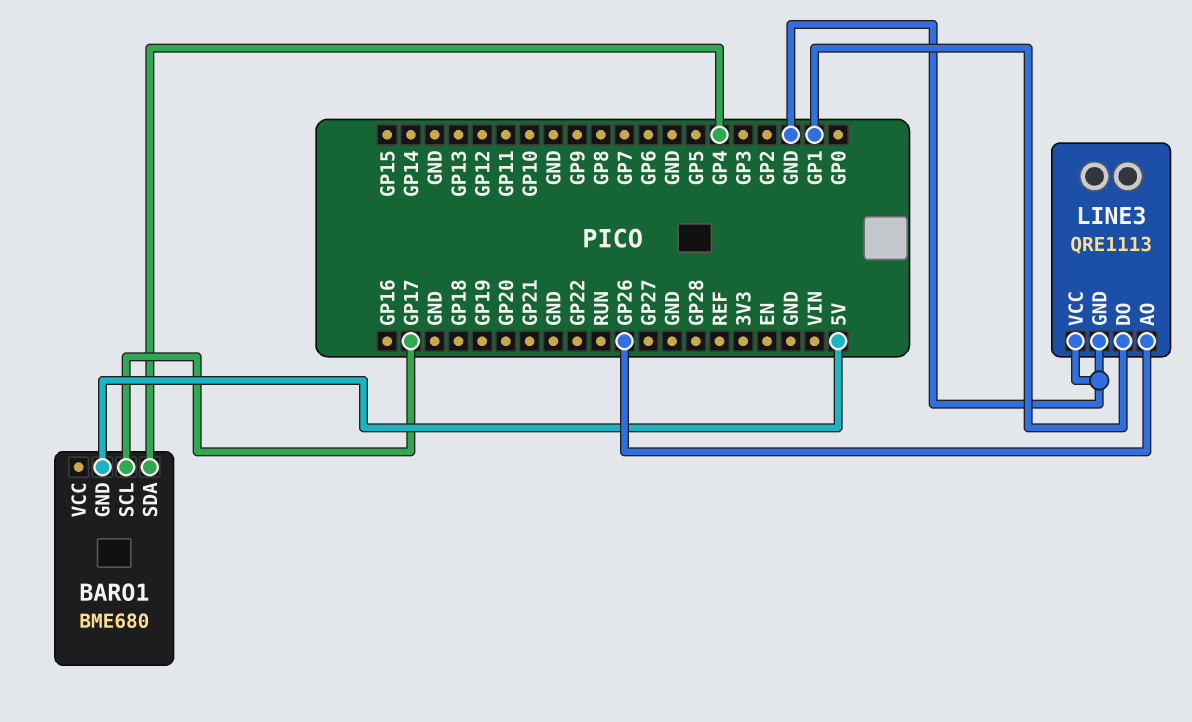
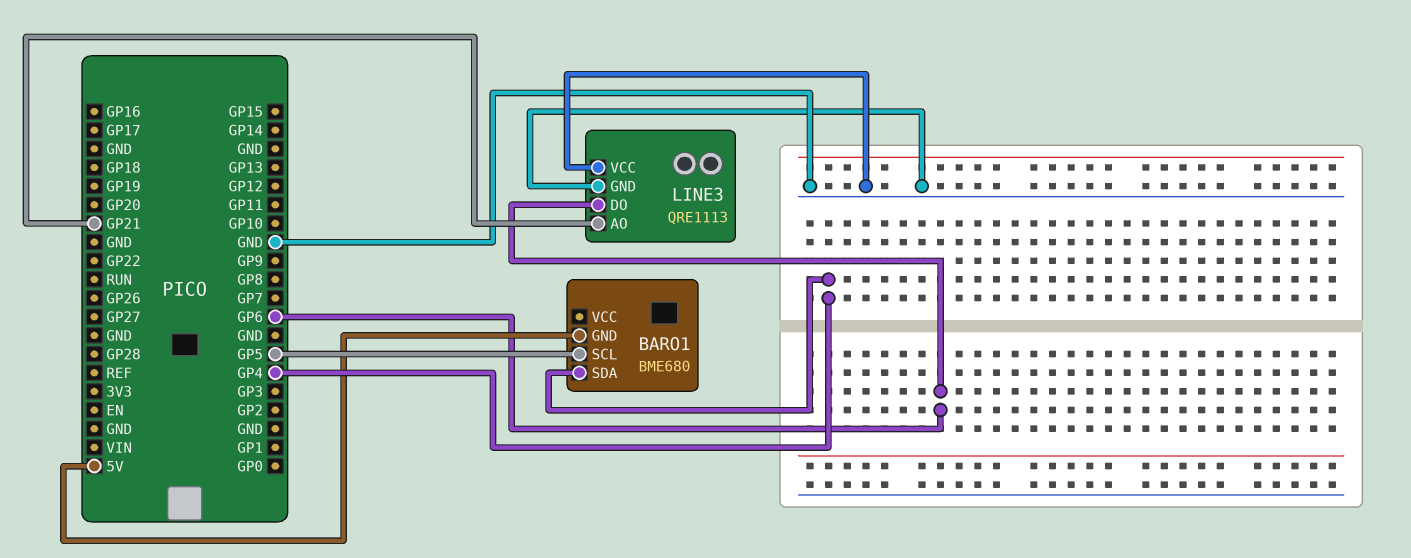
BARO1 pin SCL: GP17 -> GP5
LINE3 pin AO: GP26 -> GP21
LINE3 pin DO: GP1 -> GP6

